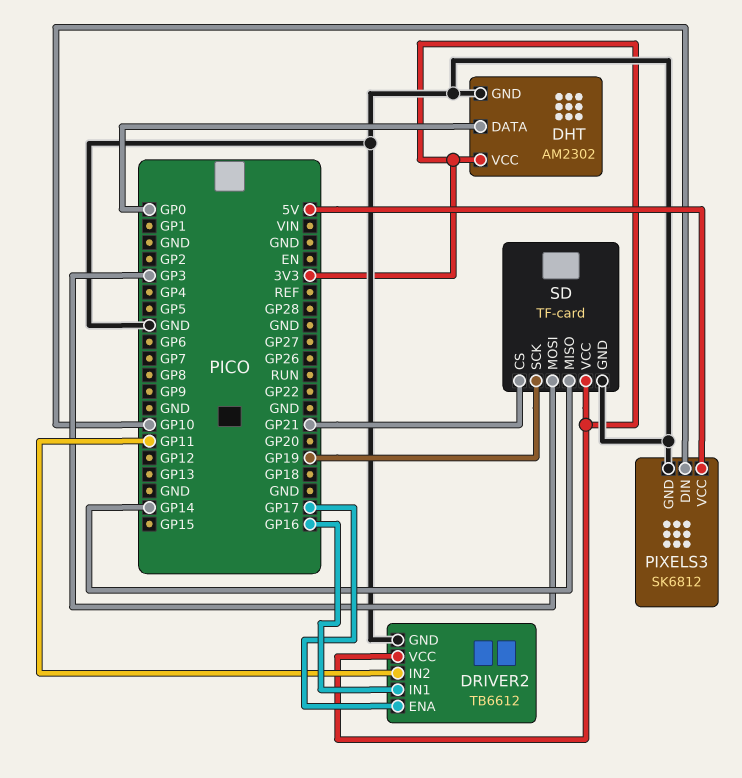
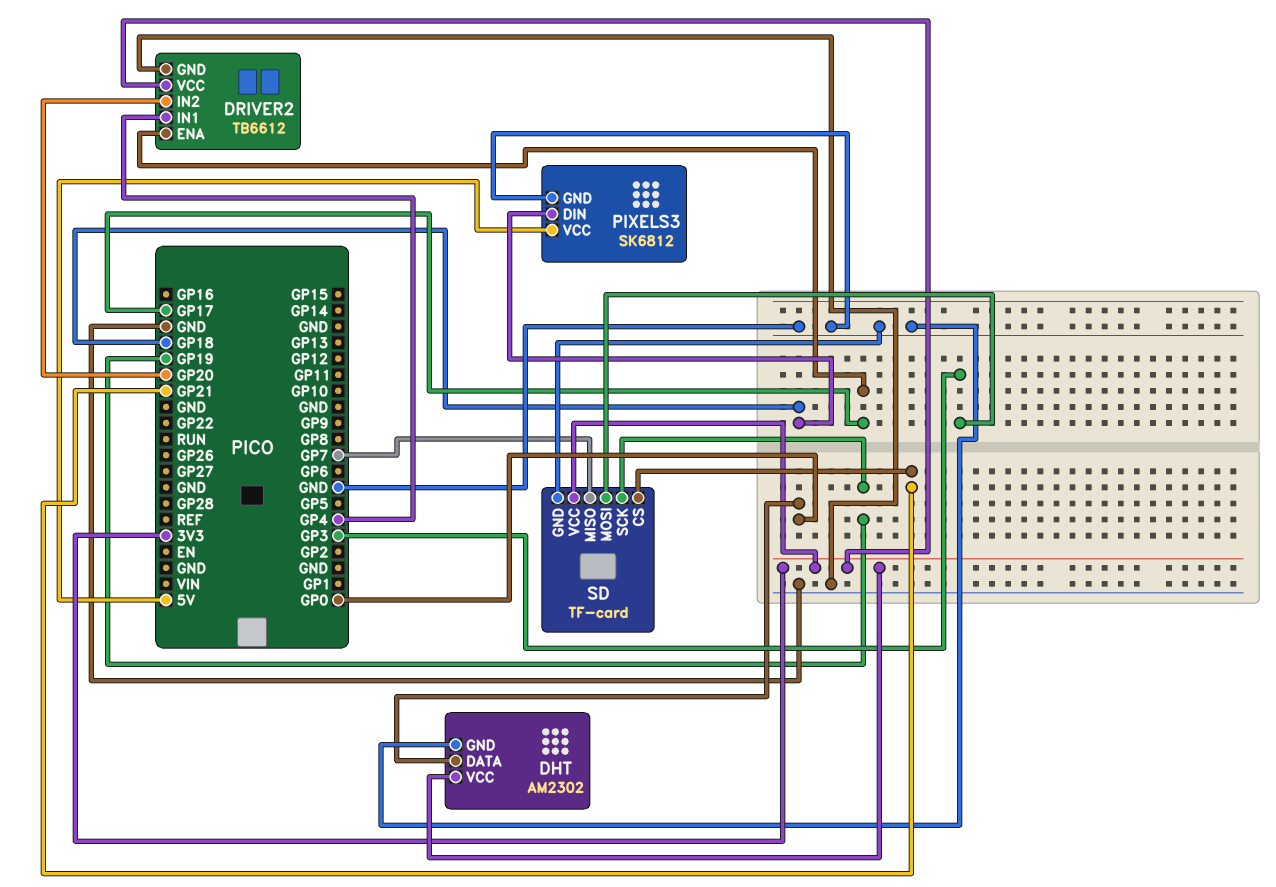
DRIVER2 pin IN1: GP16 -> GP4
DRIVER2 pin IN2: GP11 -> GP20
PIXELS3 pin DIN: GP10 -> GP18
SD pin MISO: GP14 -> GP7

